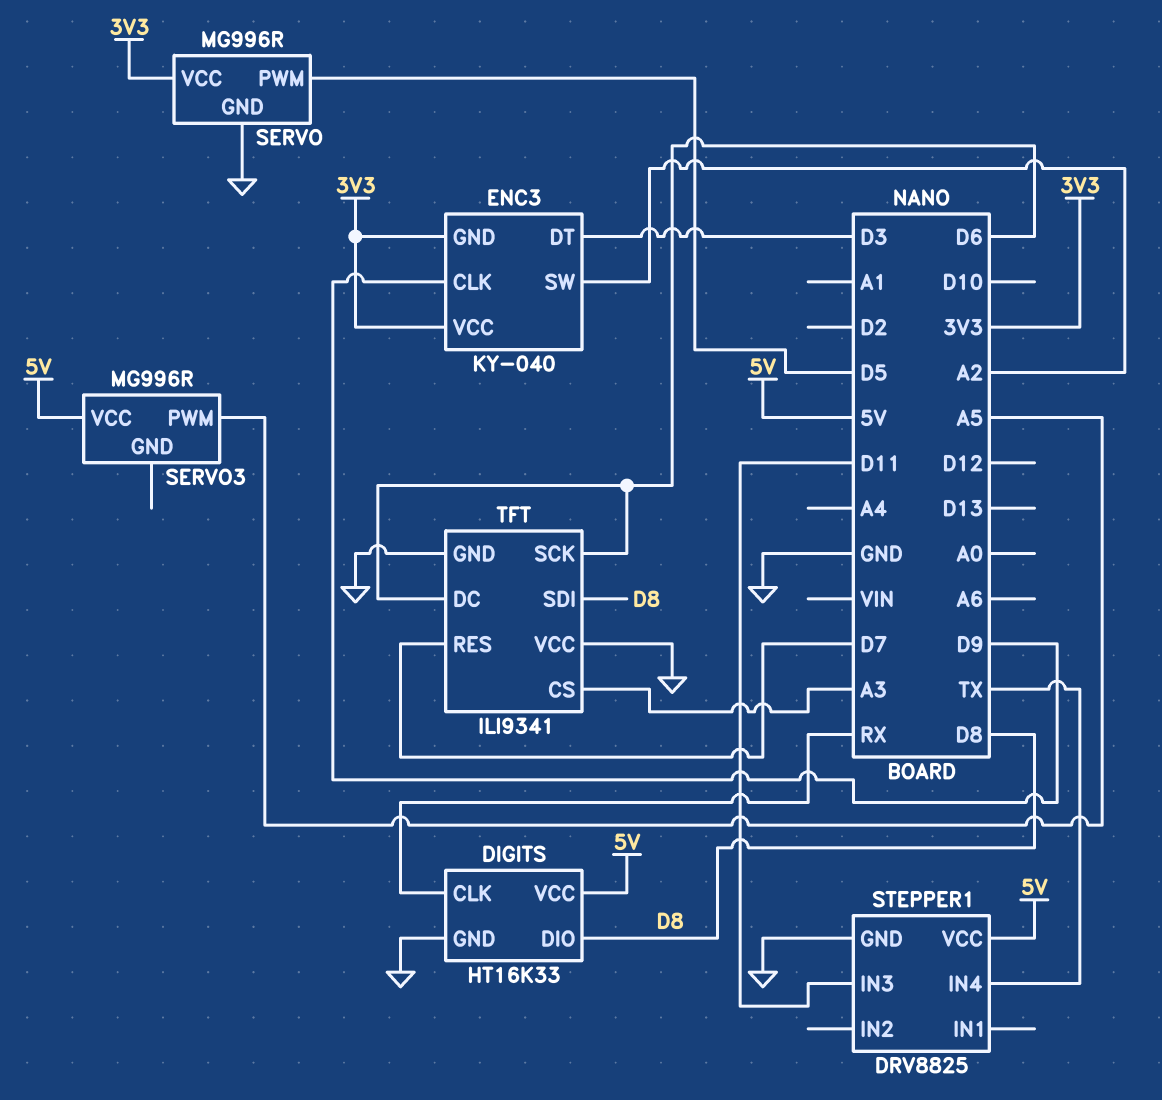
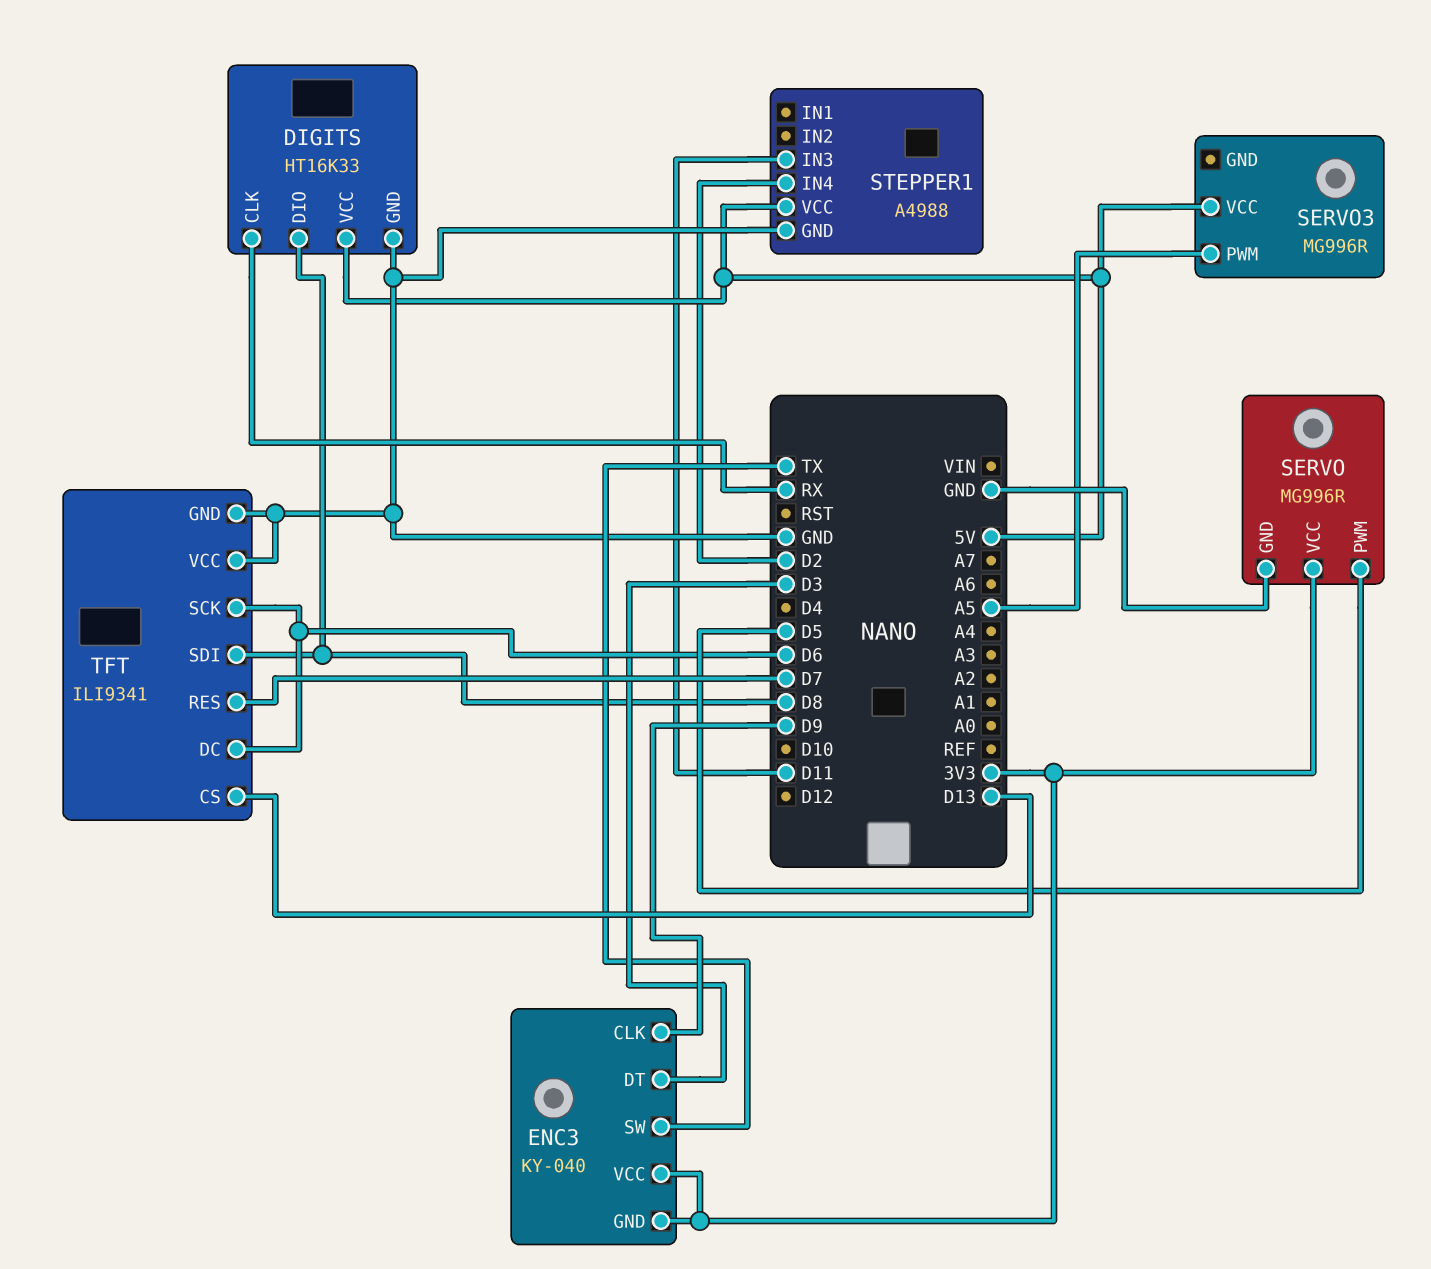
ENC3 pin SW: A2 -> TX
STEPPER1: DRV8825 -> A4988
STEPPER1 pin IN4: TX -> D2
TFT pin CS: A3 -> D13

